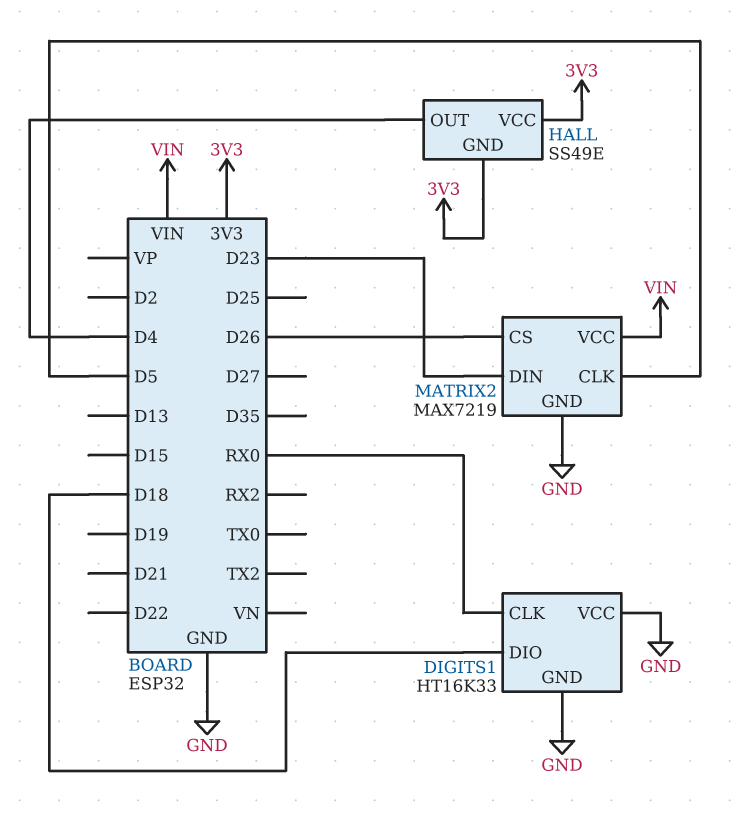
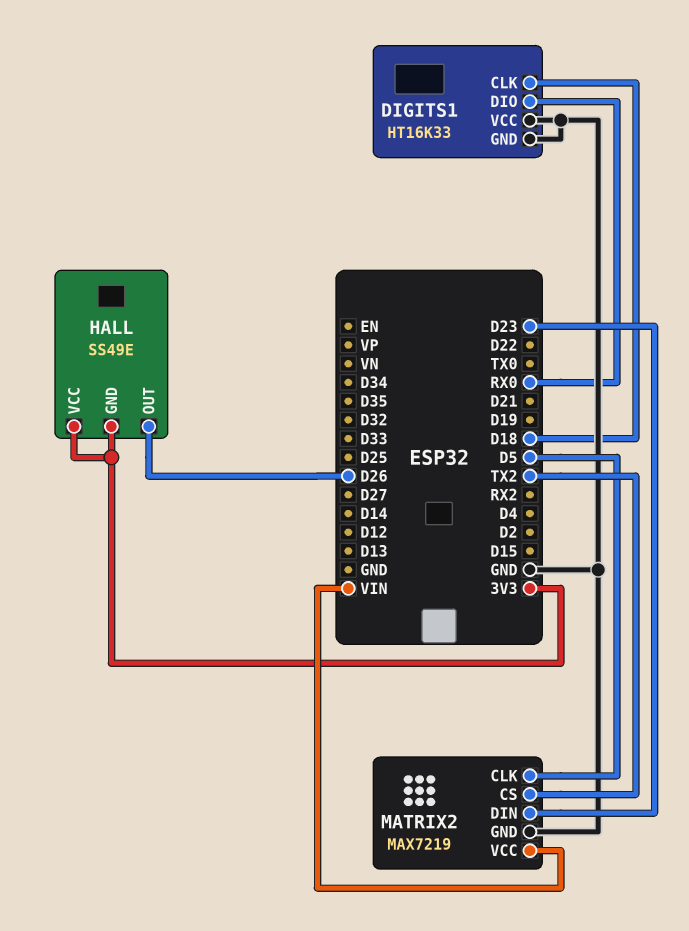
DIGITS1 pin CLK: RX0 -> D18
DIGITS1 pin DIO: D18 -> RX0
HALL pin OUT: D4 -> D26
MATRIX2 pin CS: D26 -> TX2

